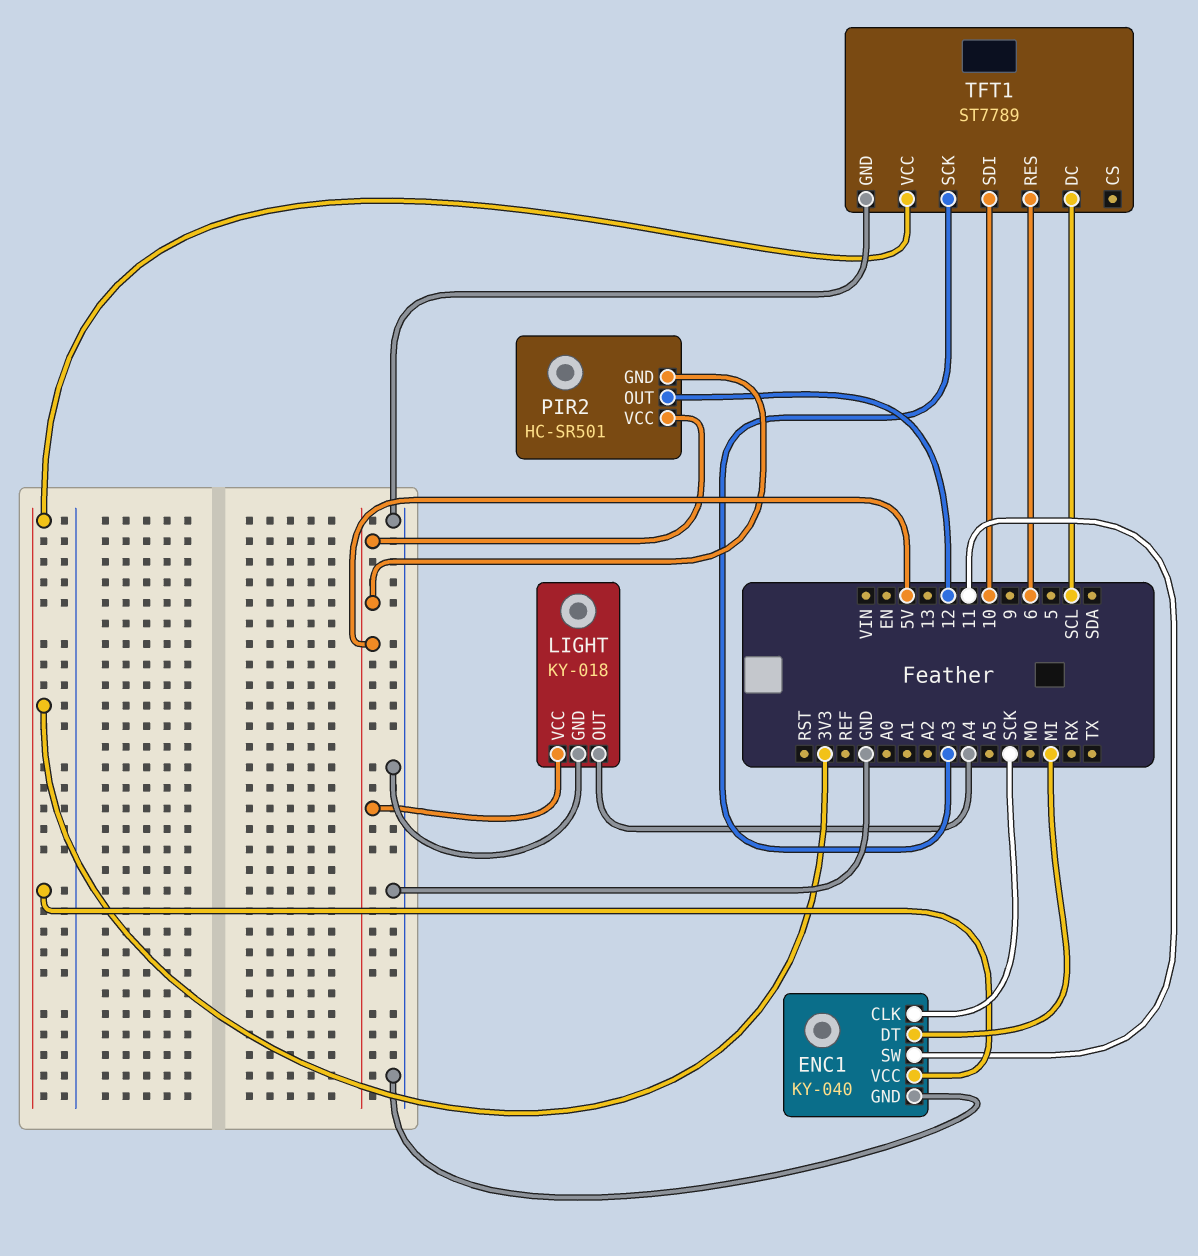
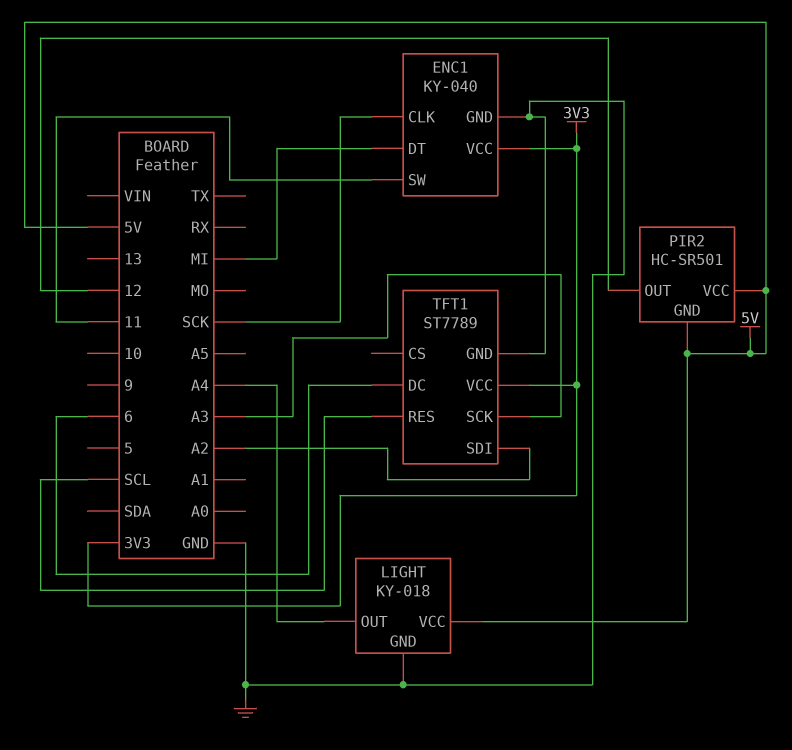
TFT1 pin DC: SCL -> 6
TFT1 pin RES: 6 -> SCL
TFT1 pin SDI: 10 -> A2

